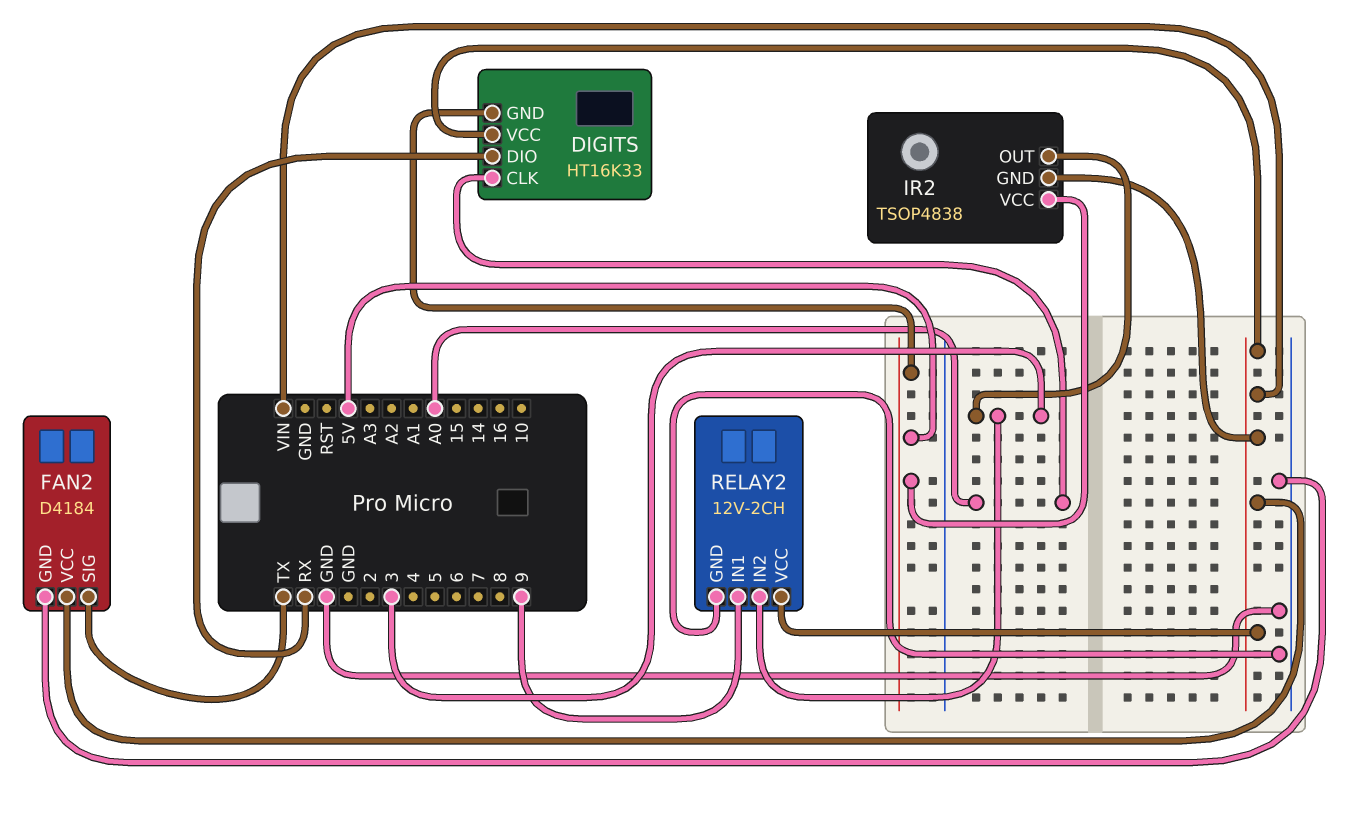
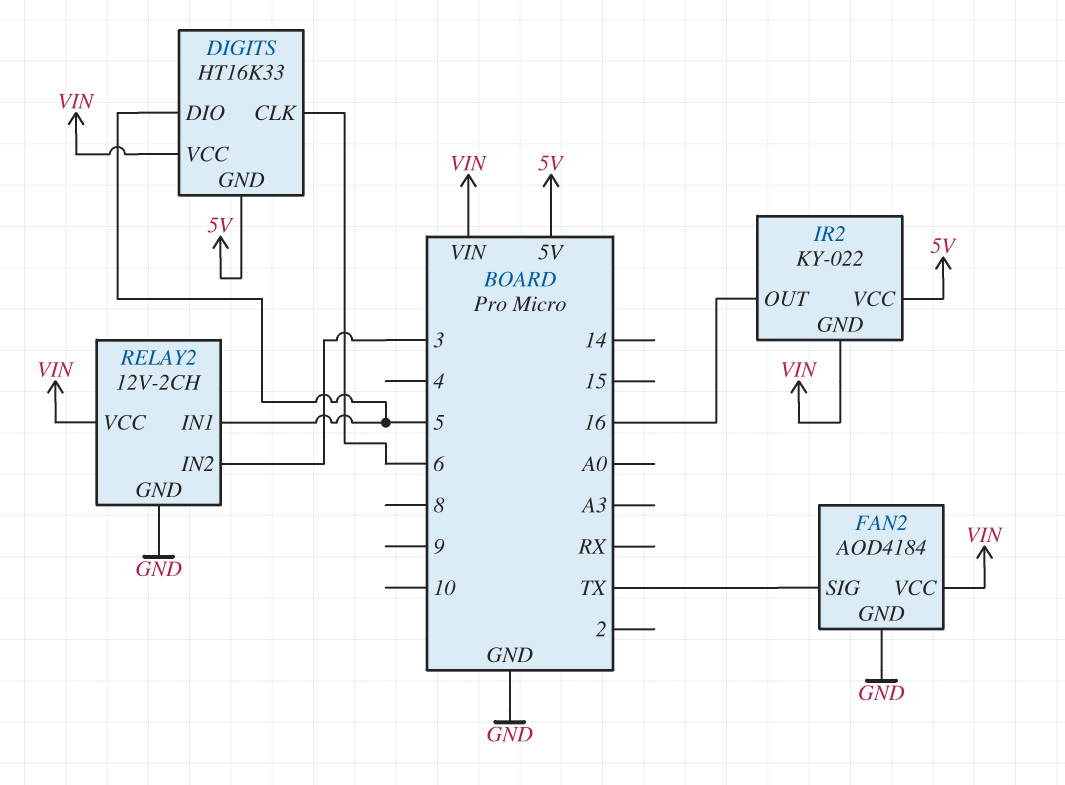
DIGITS pin CLK: A0 -> 6
DIGITS pin DIO: RX -> 5
FAN2: D4184 -> AOD4184
IR2: TSOP4838 -> KY-022
IR2 pin OUT: 3 -> 16
RELAY2 pin IN1: 9 -> 5

